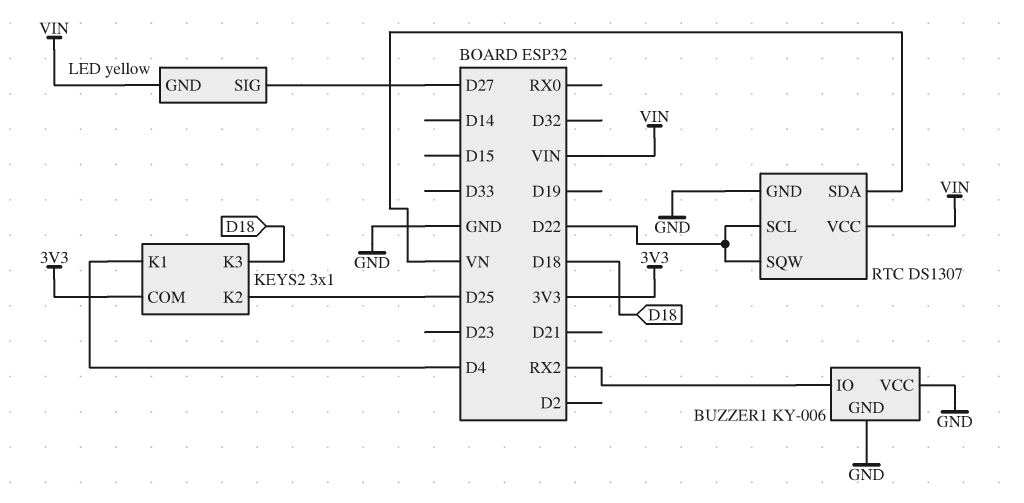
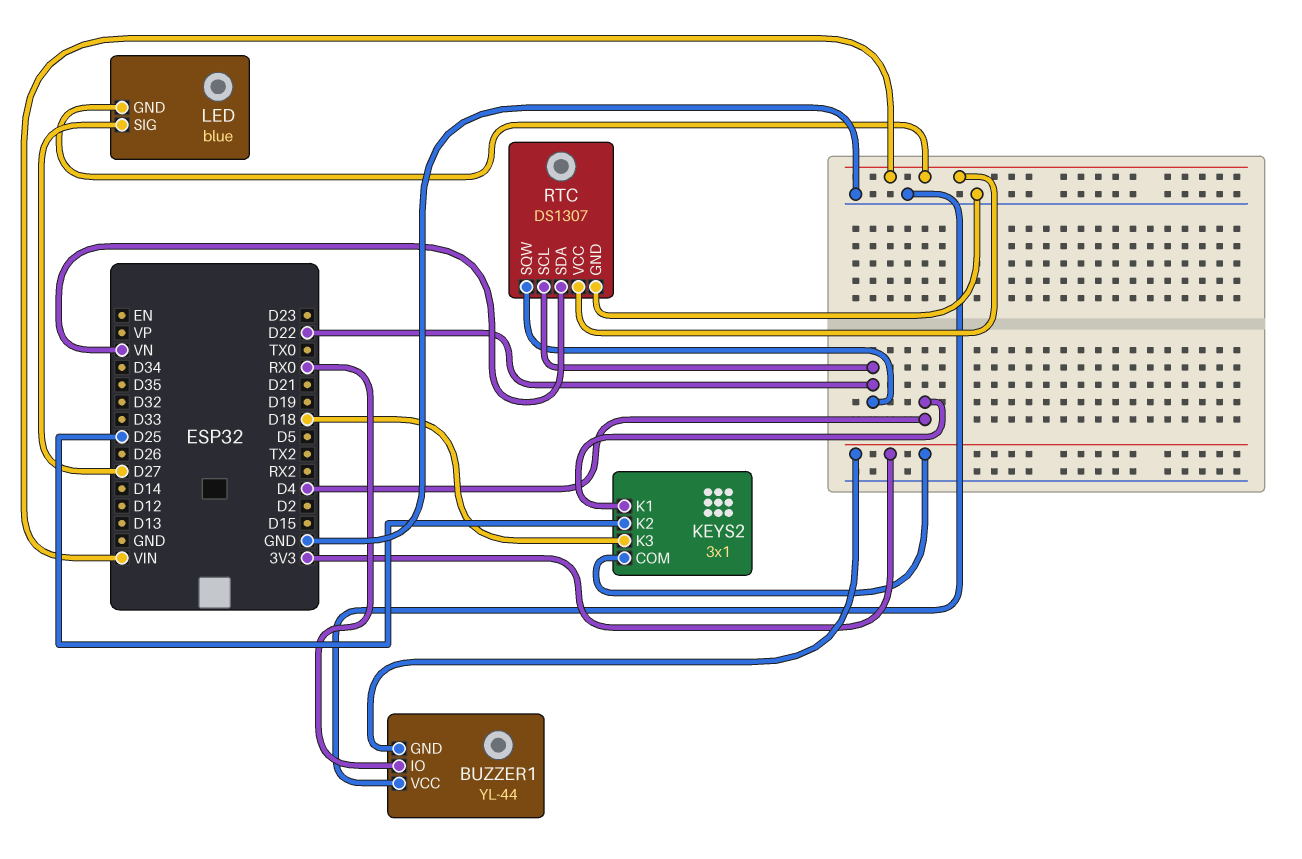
BUZZER1: KY-006 -> YL-44
BUZZER1 pin GND: GND -> 3V3
BUZZER1 pin IO: RX2 -> RX0
LED: yellow -> blue

